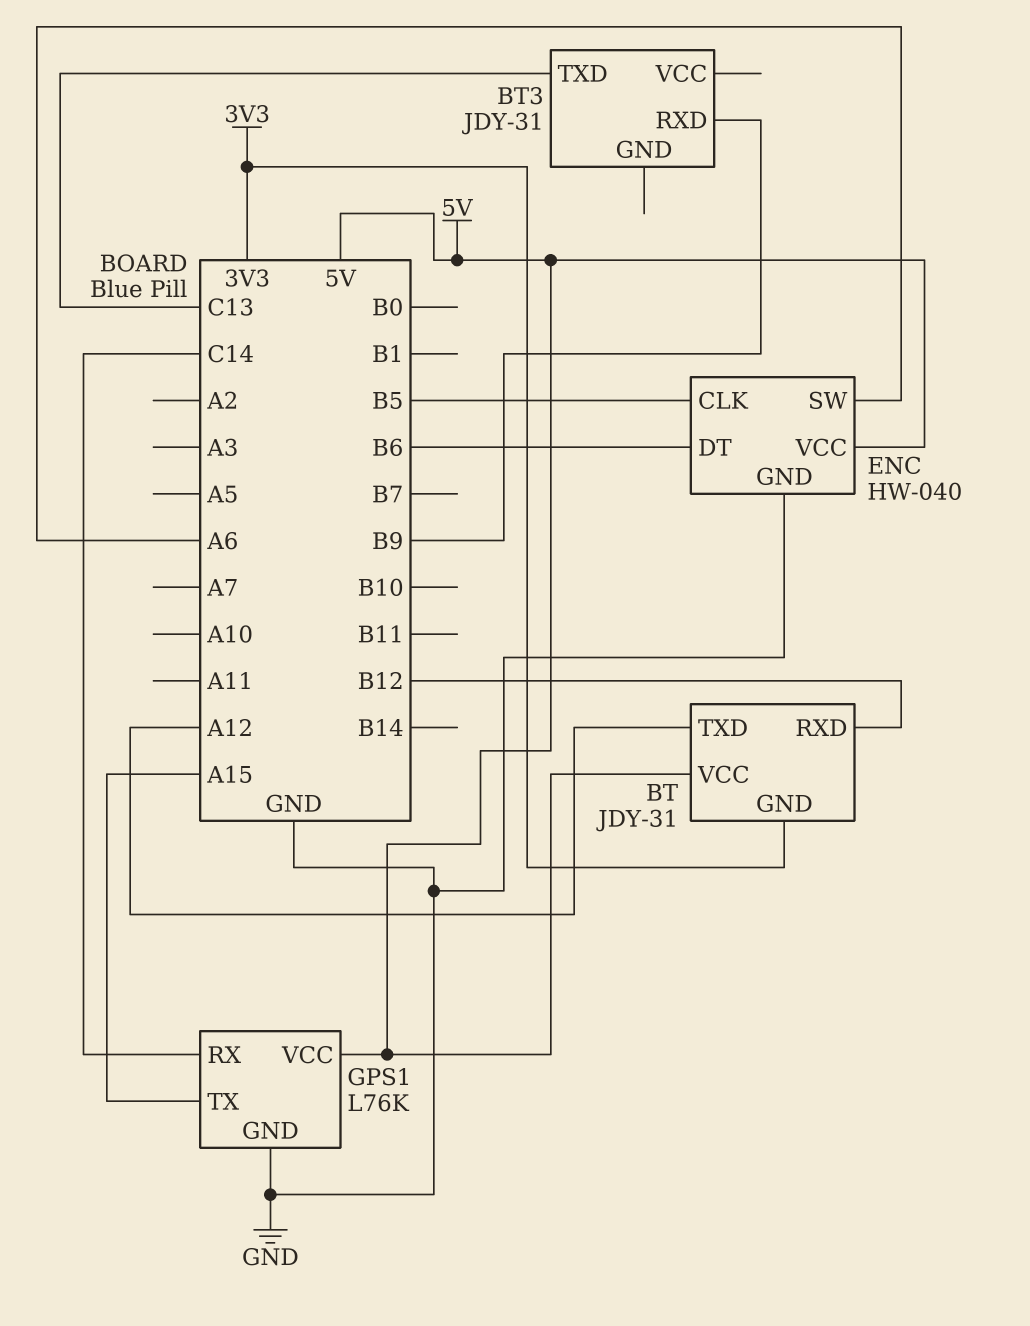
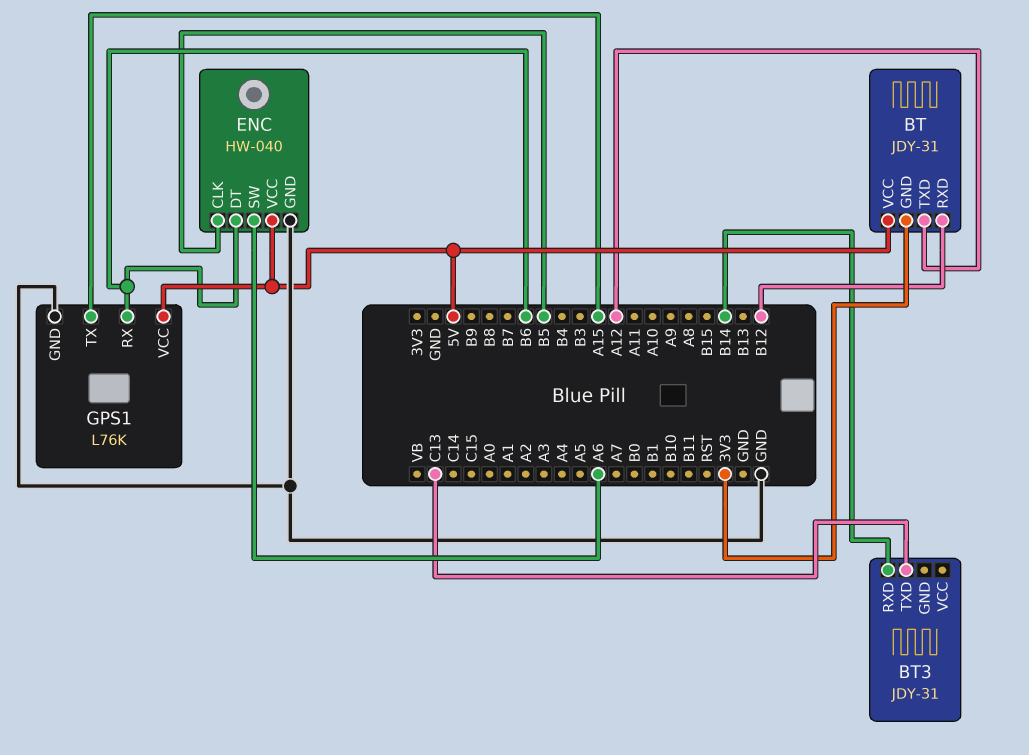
BT3 pin RXD: B9 -> B14
GPS1 pin RX: C14 -> B6

